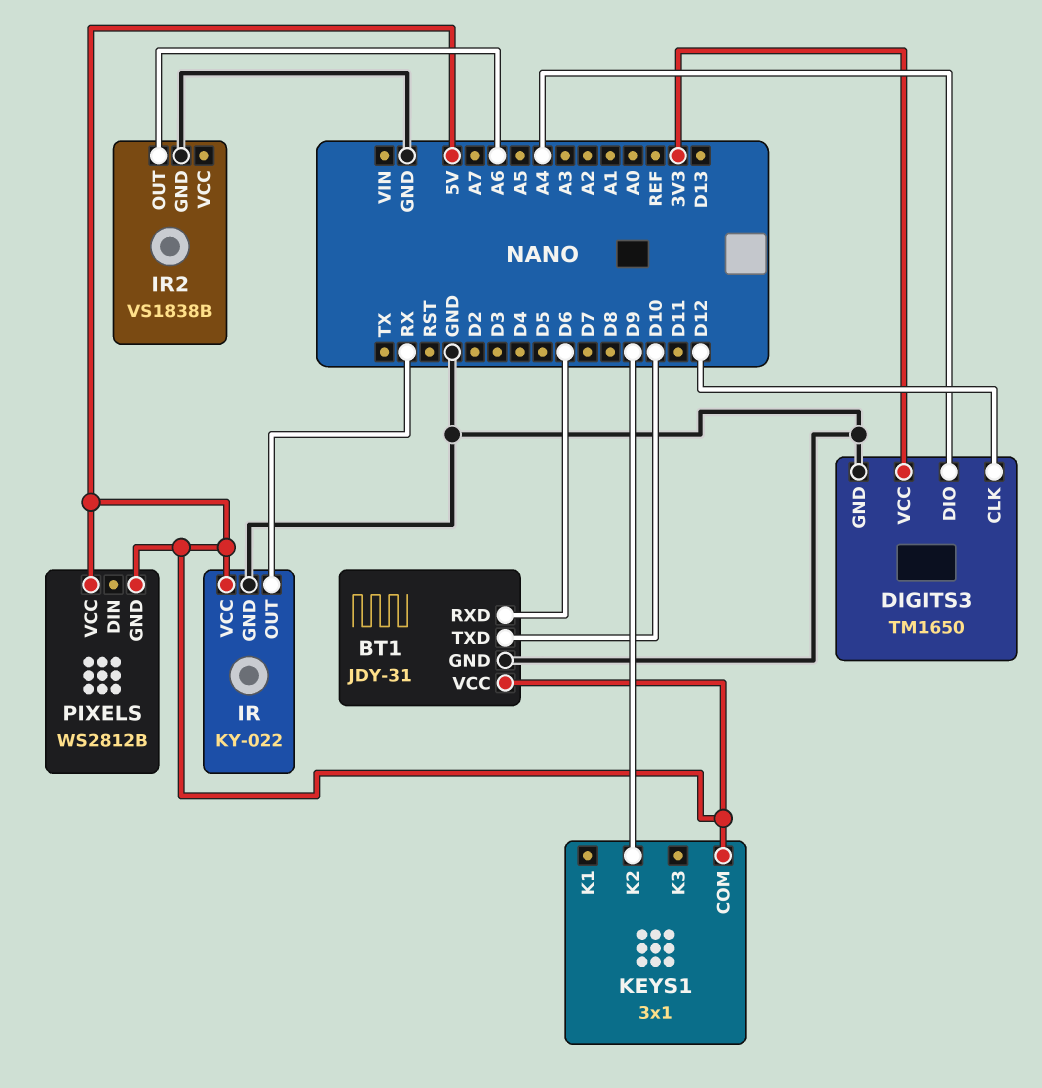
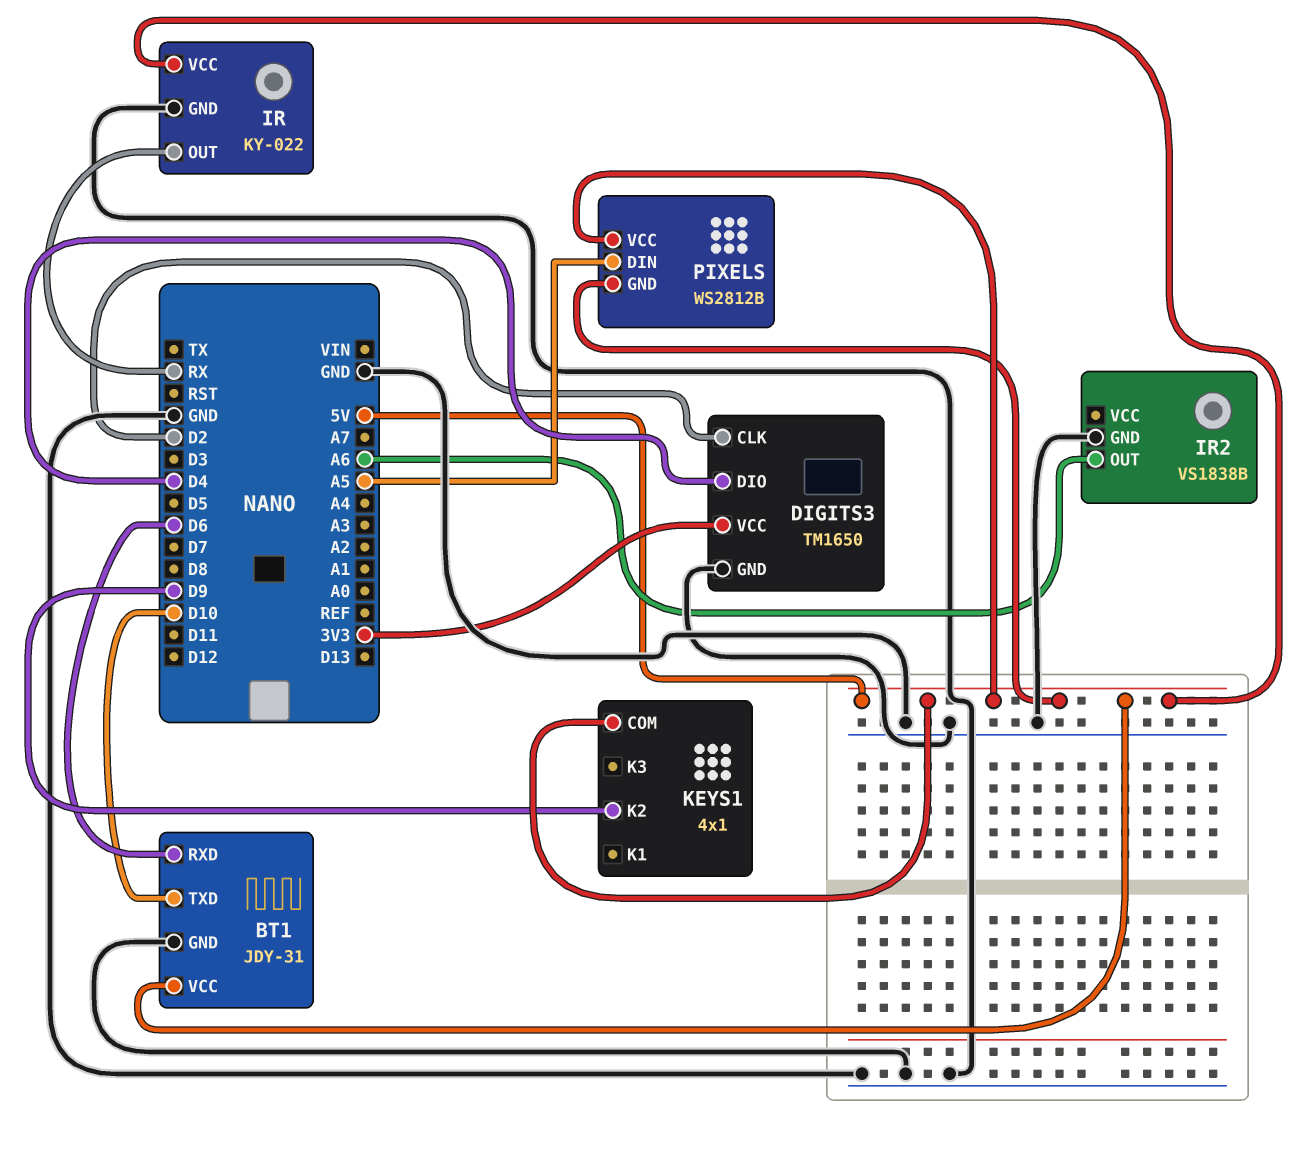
DIGITS3 pin CLK: D12 -> D2
DIGITS3 pin DIO: A4 -> D4
KEYS1: 3x1 -> 4x1
PIXELS pin DIN: none -> A5

